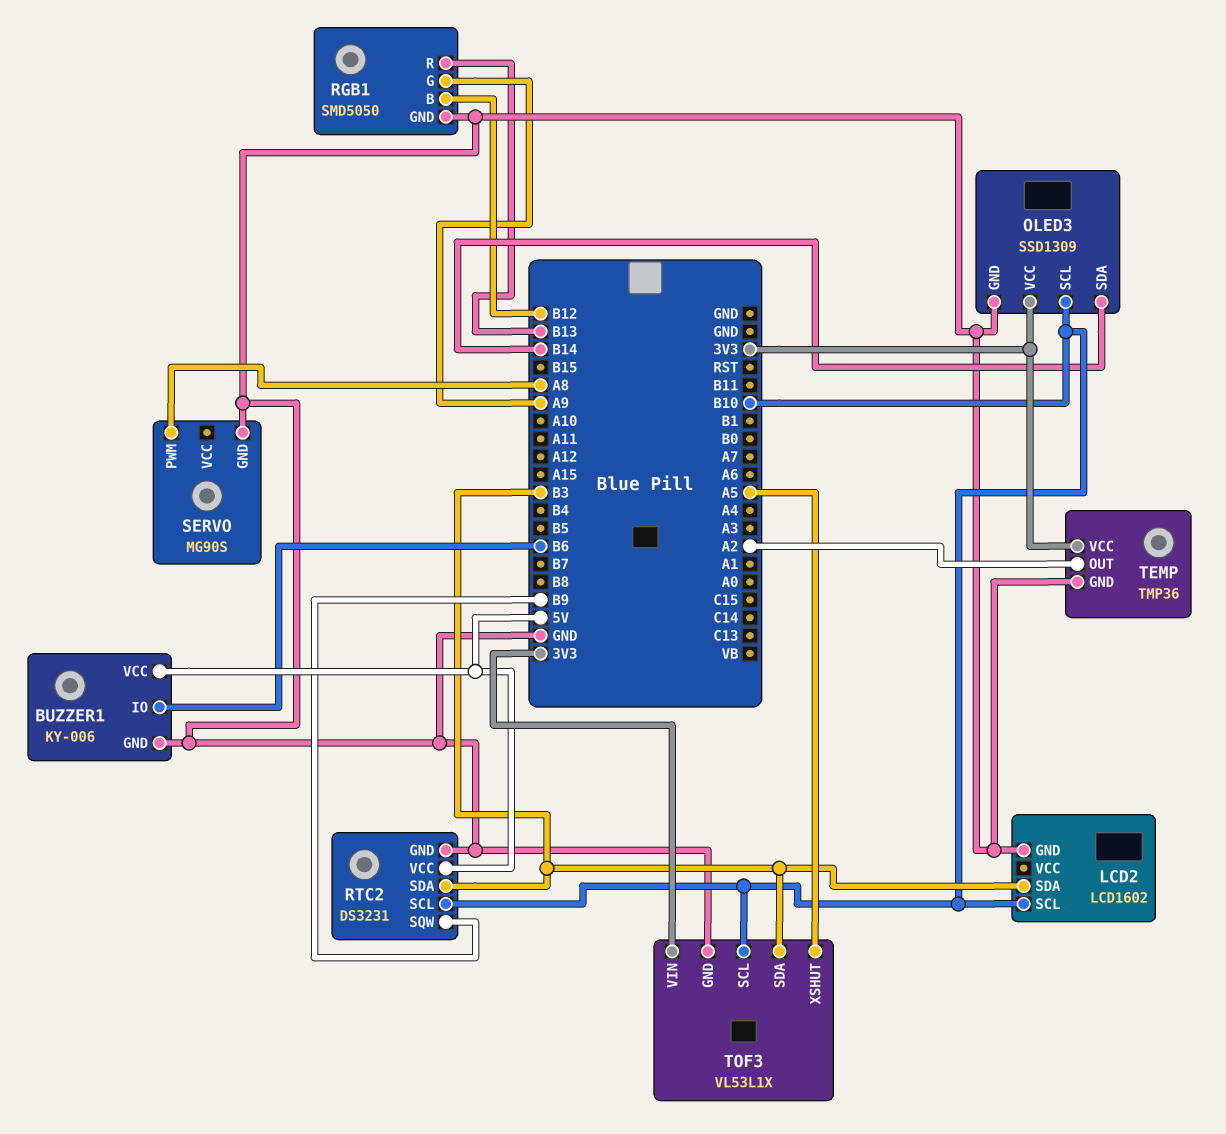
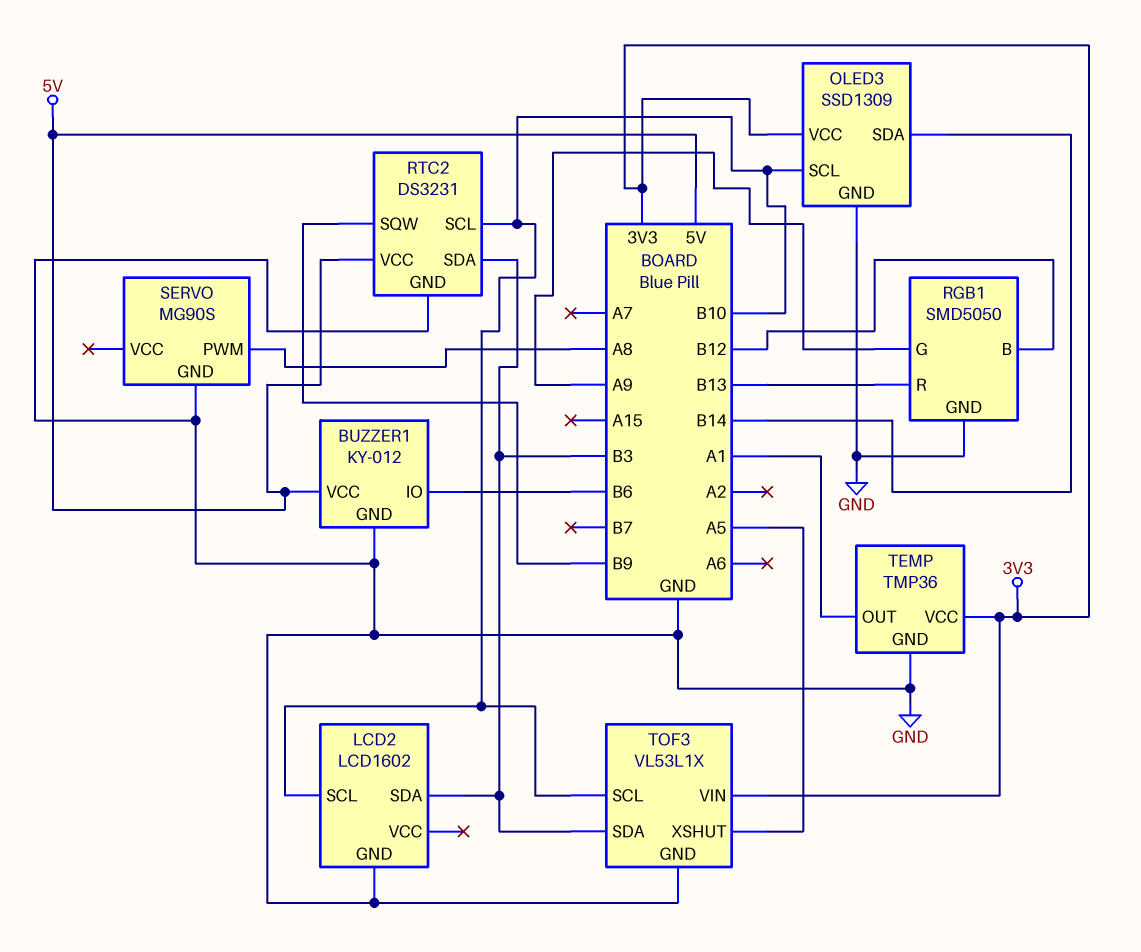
BUZZER1: KY-006 -> KY-012
TEMP pin OUT: A2 -> A1

